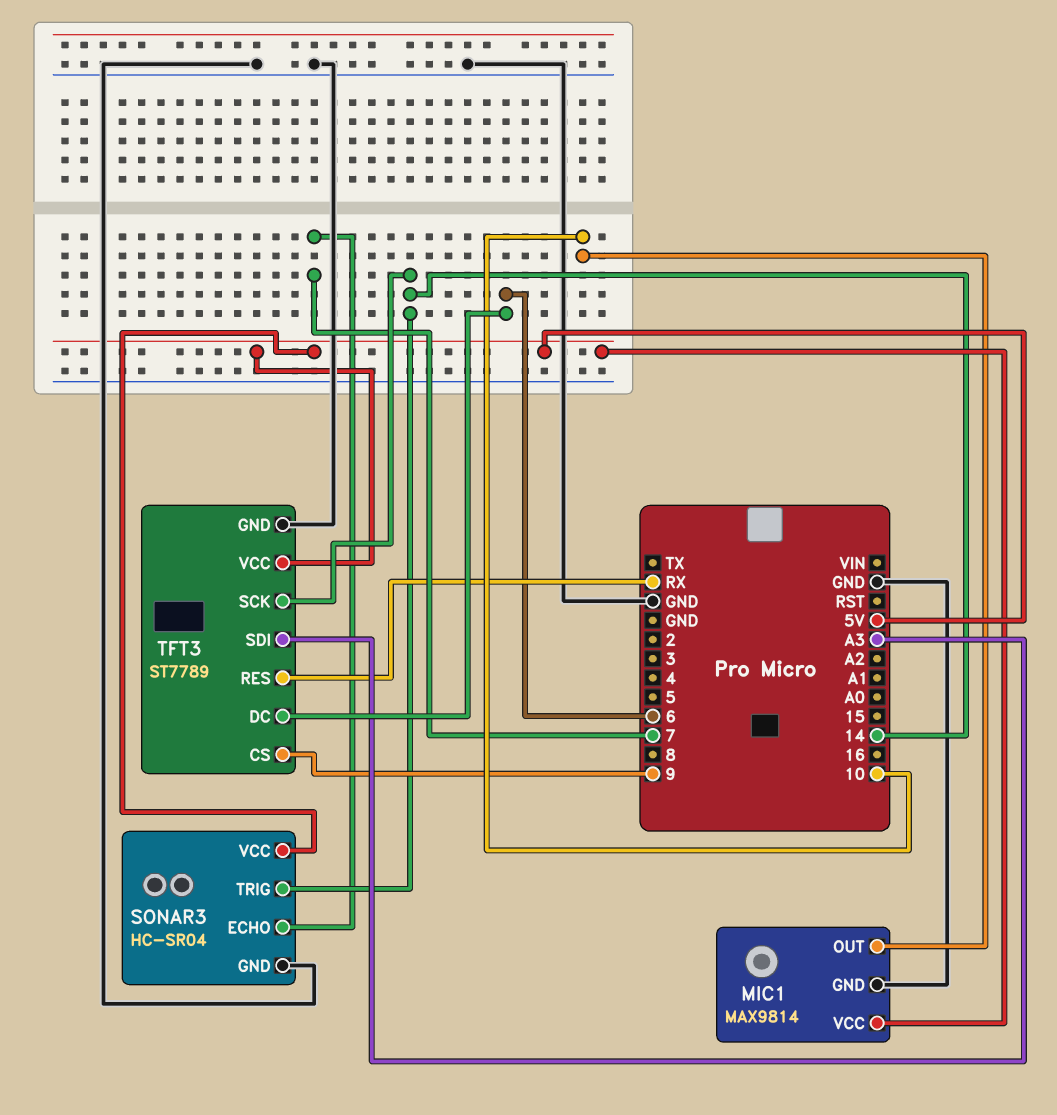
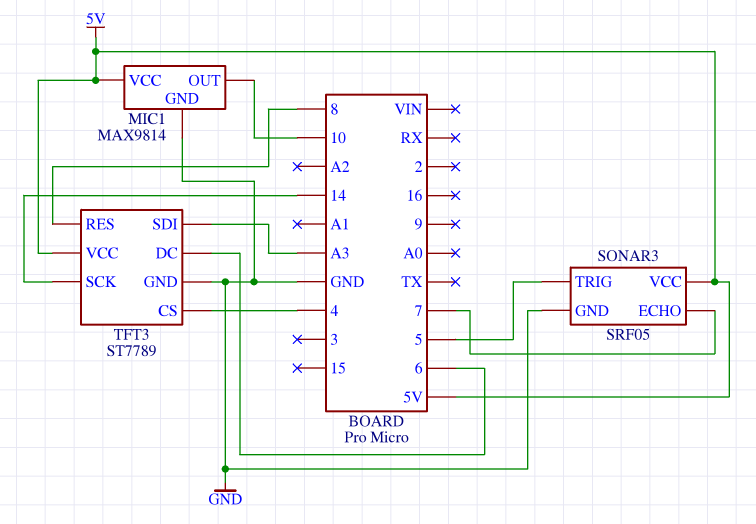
SONAR3: HC-SR04 -> SRF05
SONAR3 pin TRIG: 14 -> 5
TFT3 pin CS: 9 -> 4
TFT3 pin RES: RX -> 8

